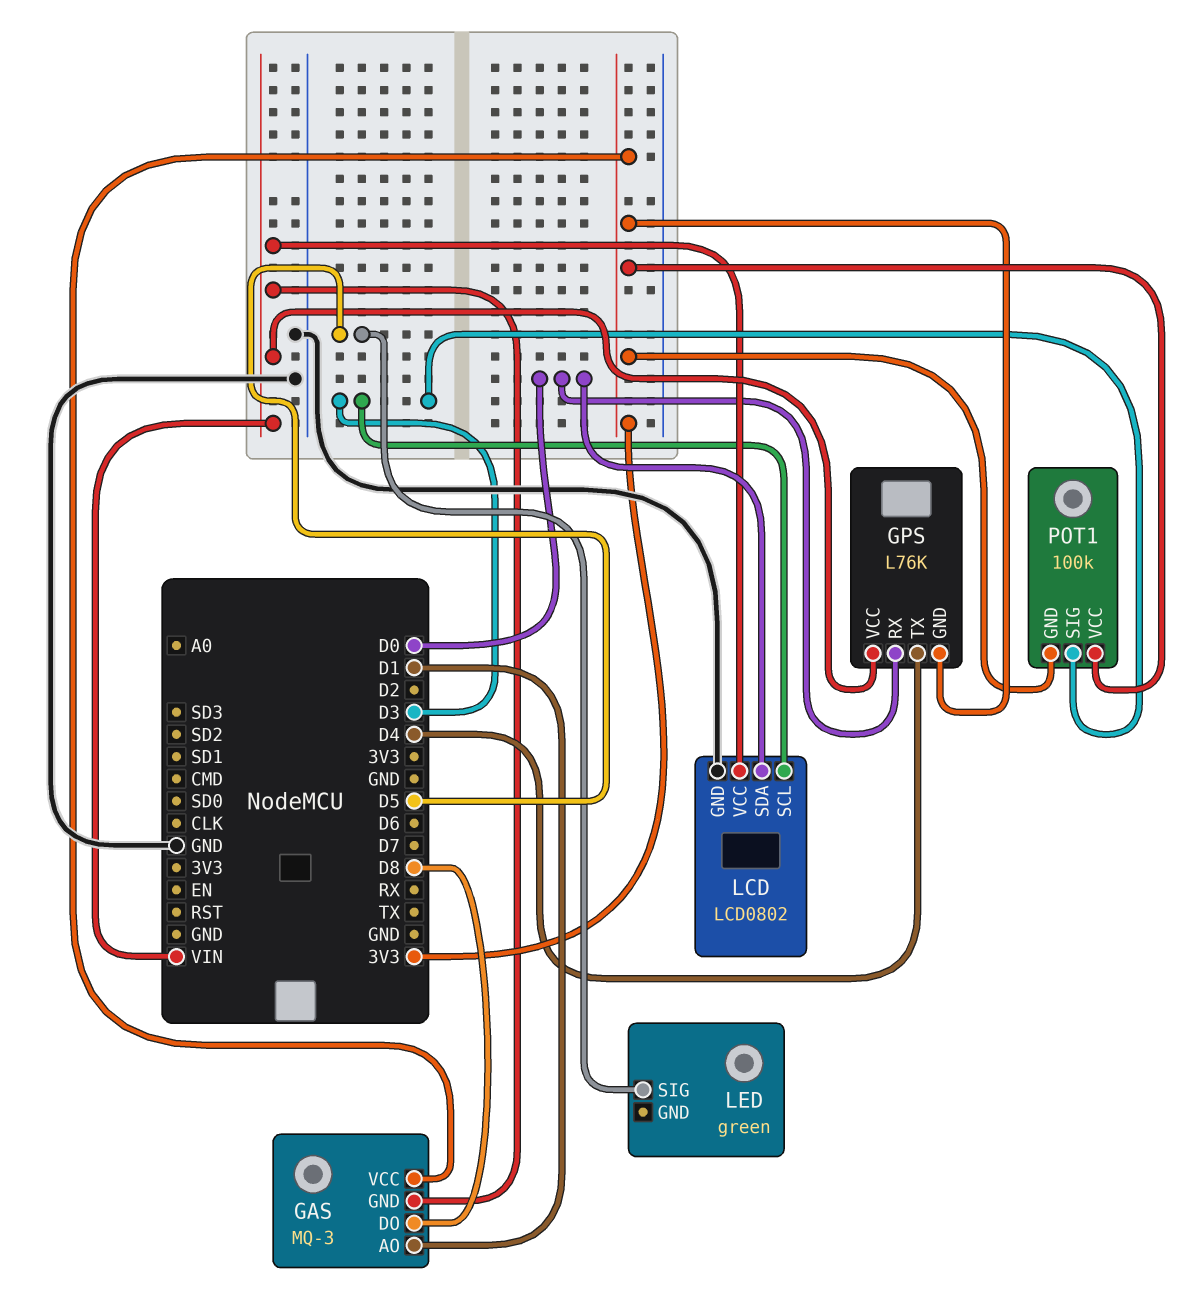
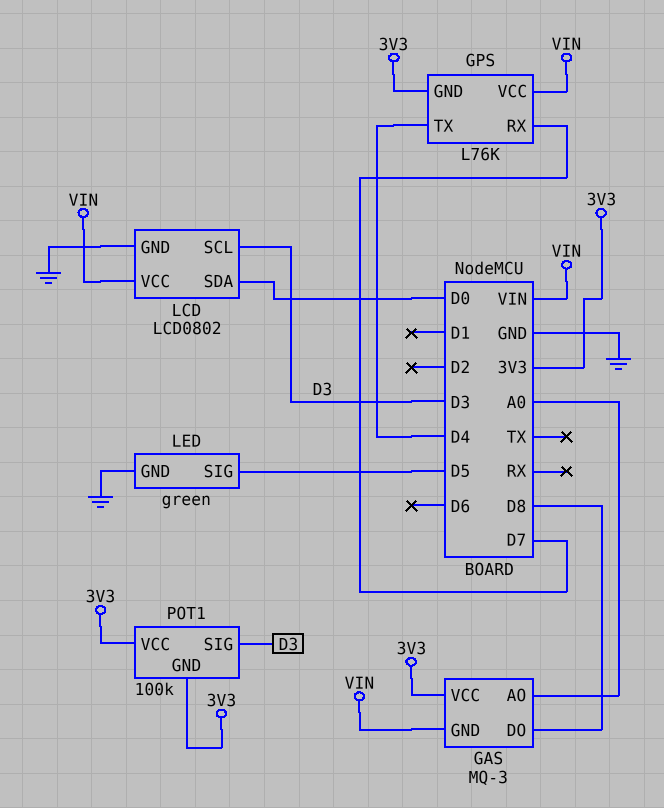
GAS pin AO: D1 -> A0
GPS pin RX: D0 -> D7
LED pin GND: none -> GND

